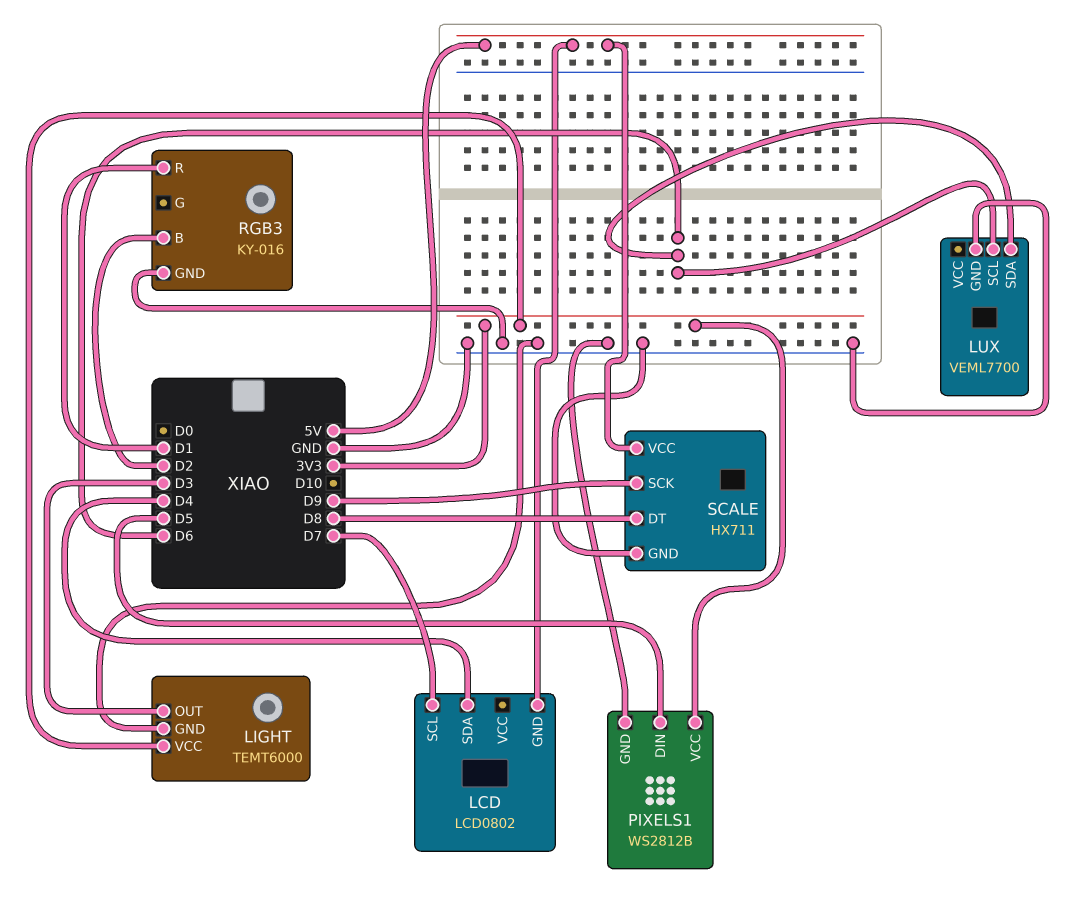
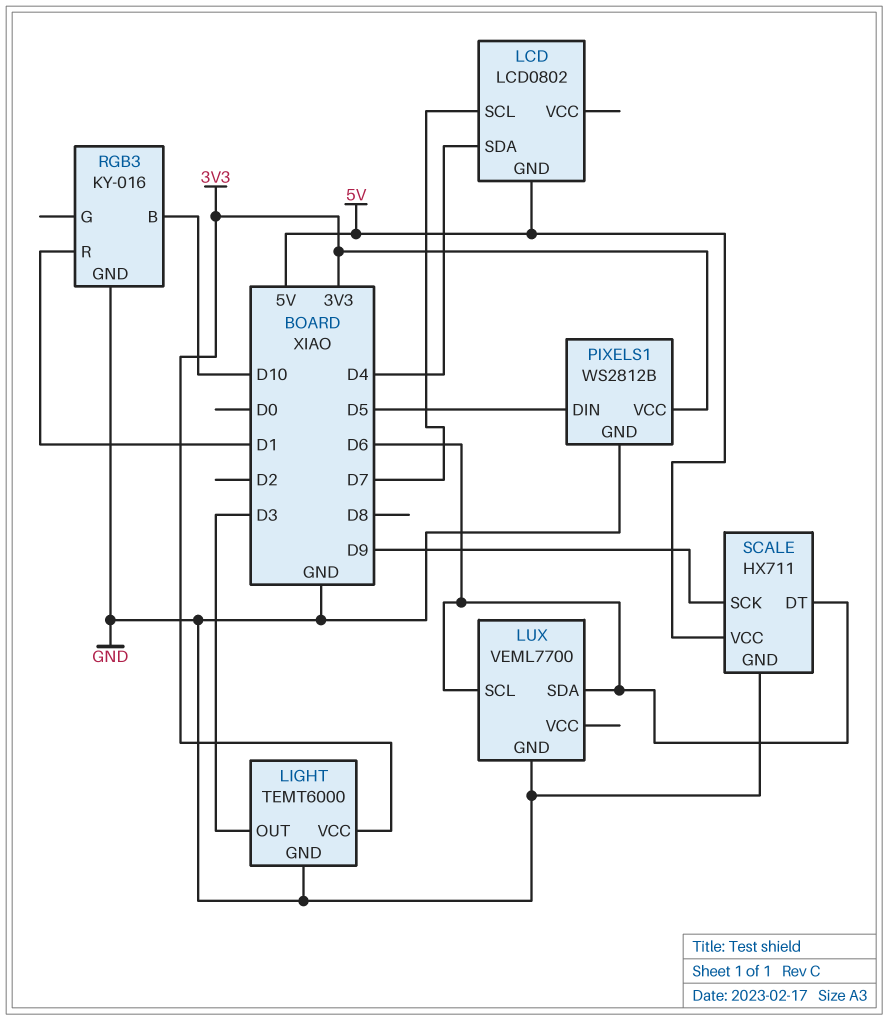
RGB3 pin B: D2 -> D10
SCALE pin DT: D8 -> D6

